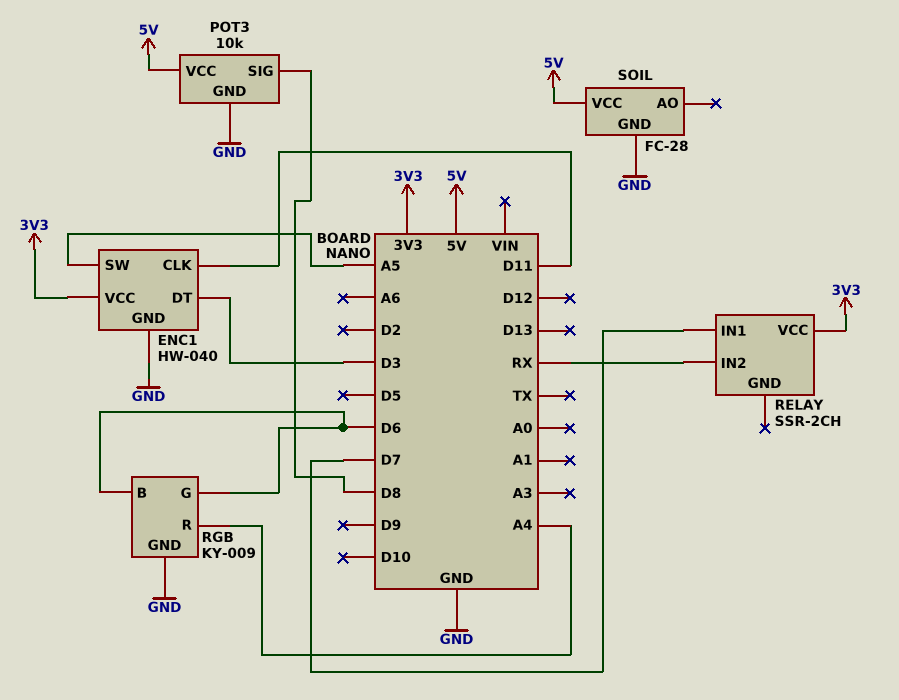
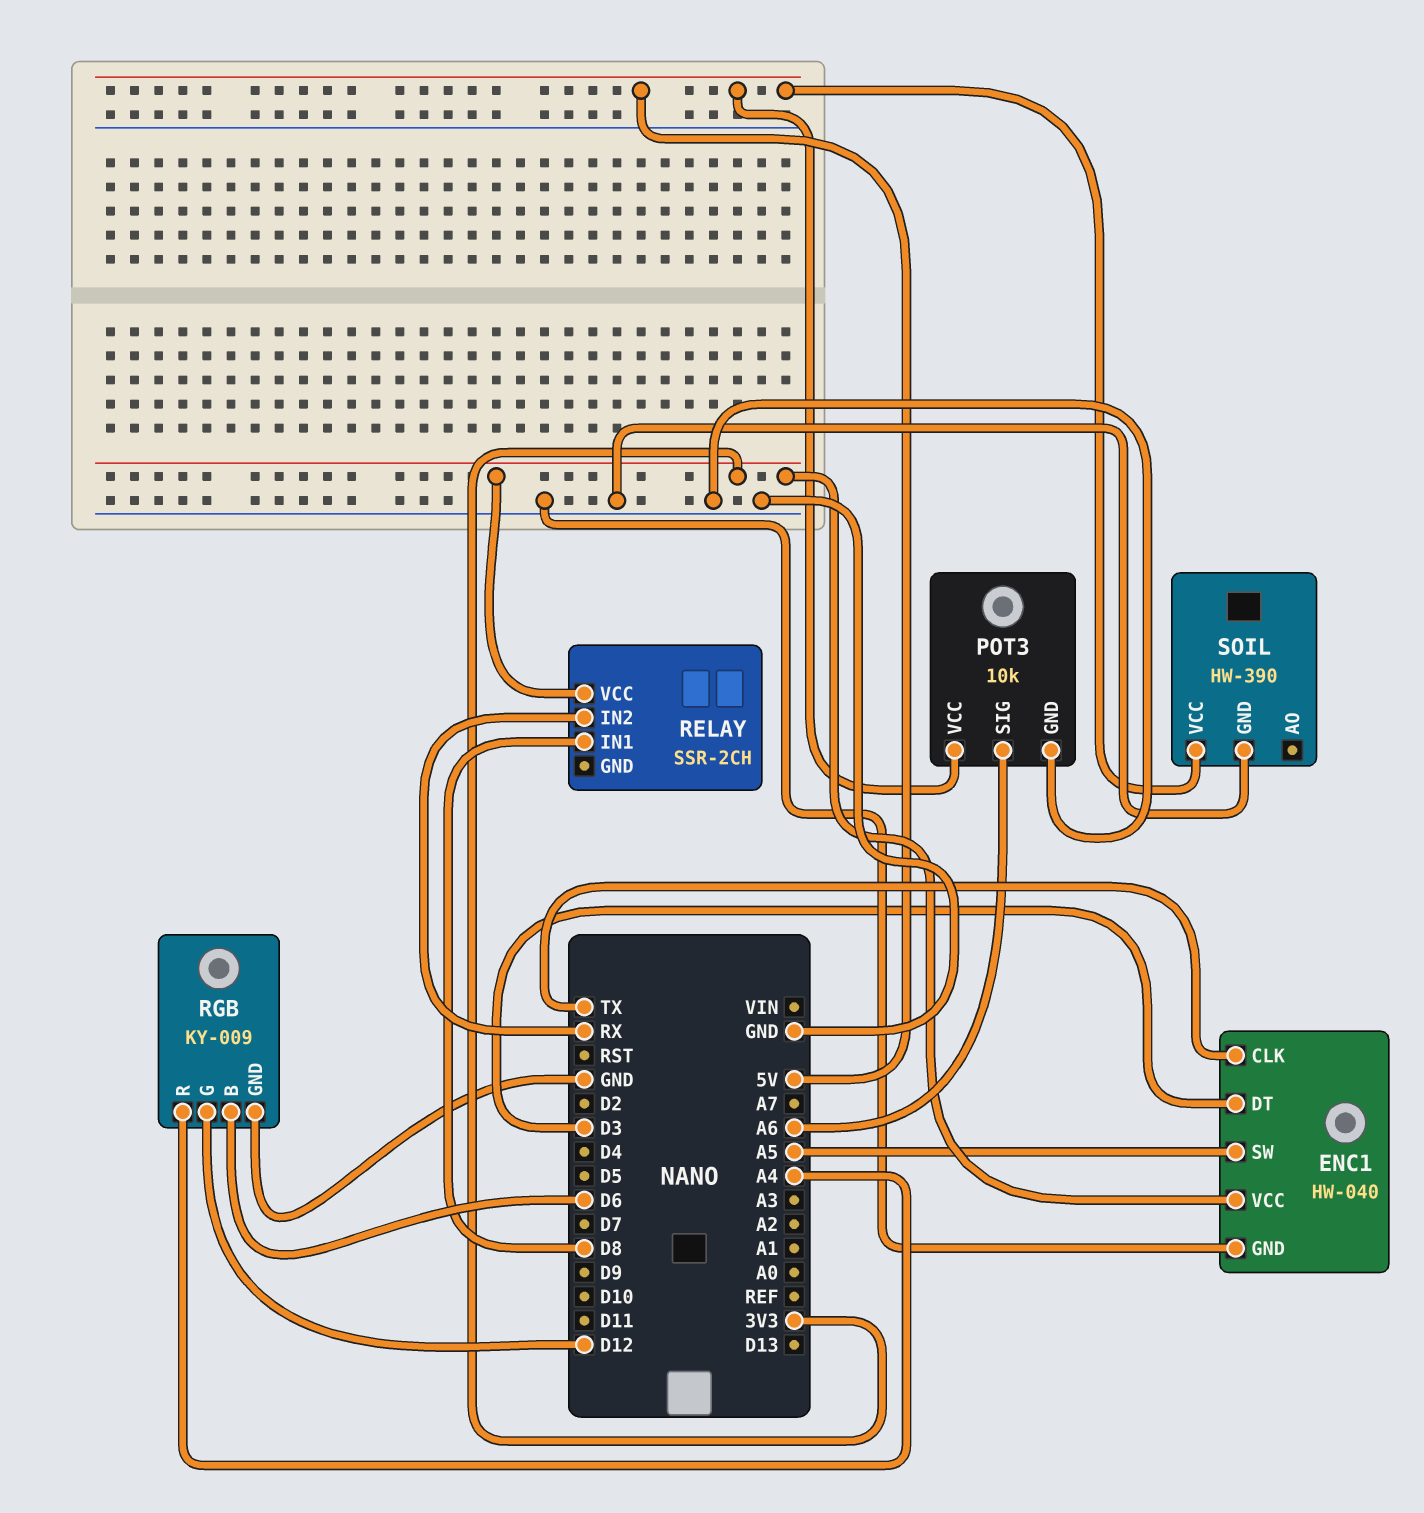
ENC1 pin CLK: D11 -> TX
POT3 pin SIG: D8 -> A6
RELAY pin IN1: D7 -> D8
RGB pin G: D6 -> D12
SOIL: FC-28 -> HW-390

